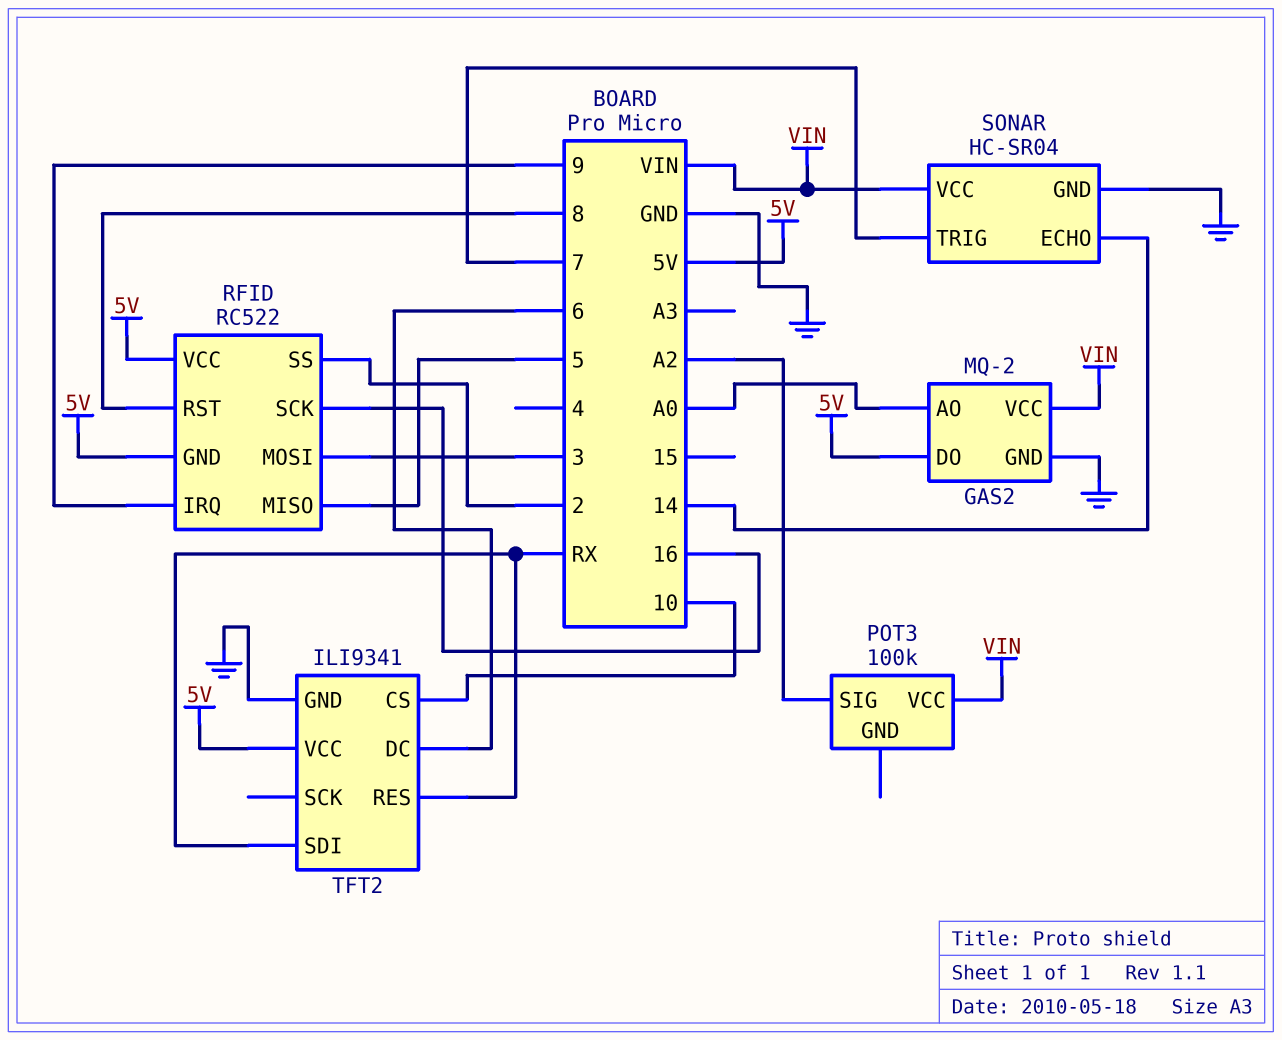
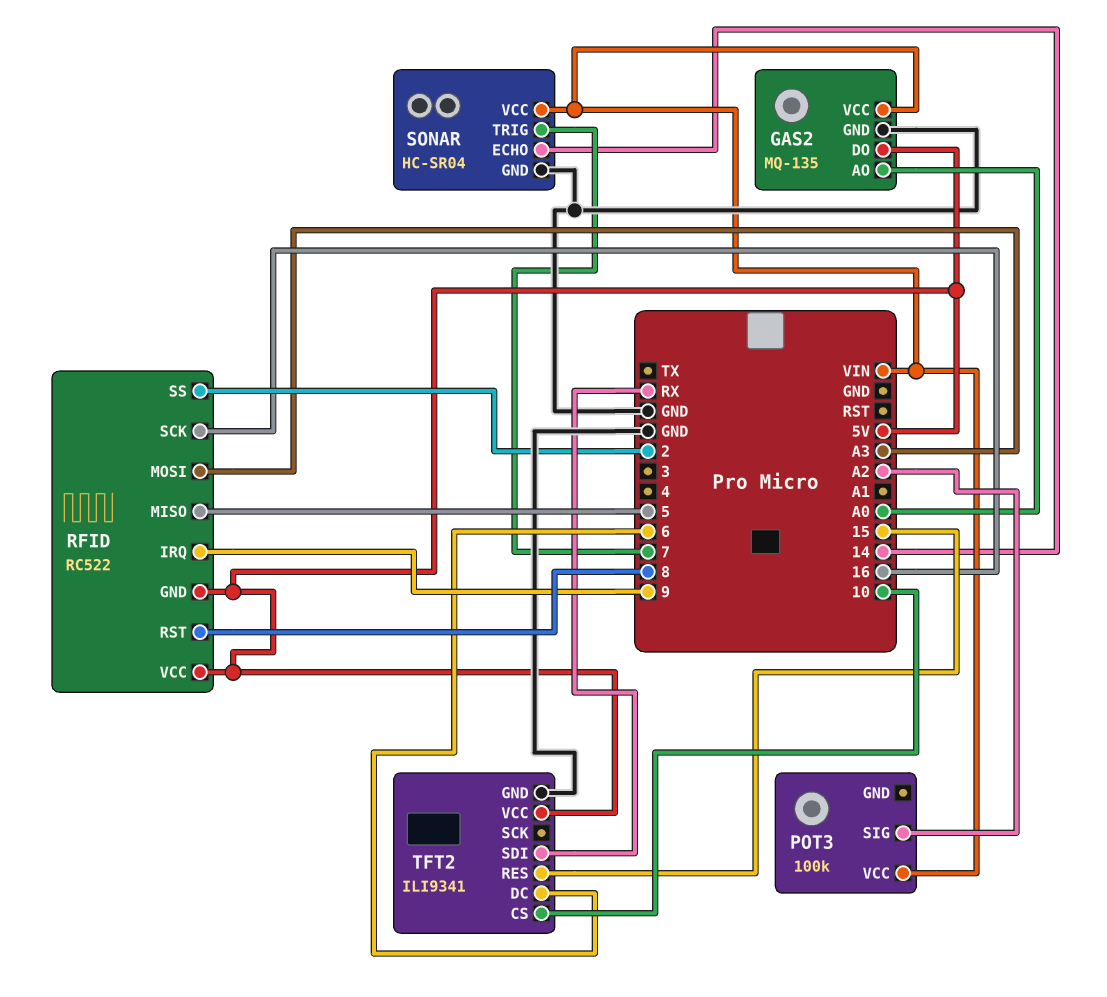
GAS2: MQ-2 -> MQ-135
RFID pin MOSI: 3 -> A3
TFT2 pin RES: RX -> 15

